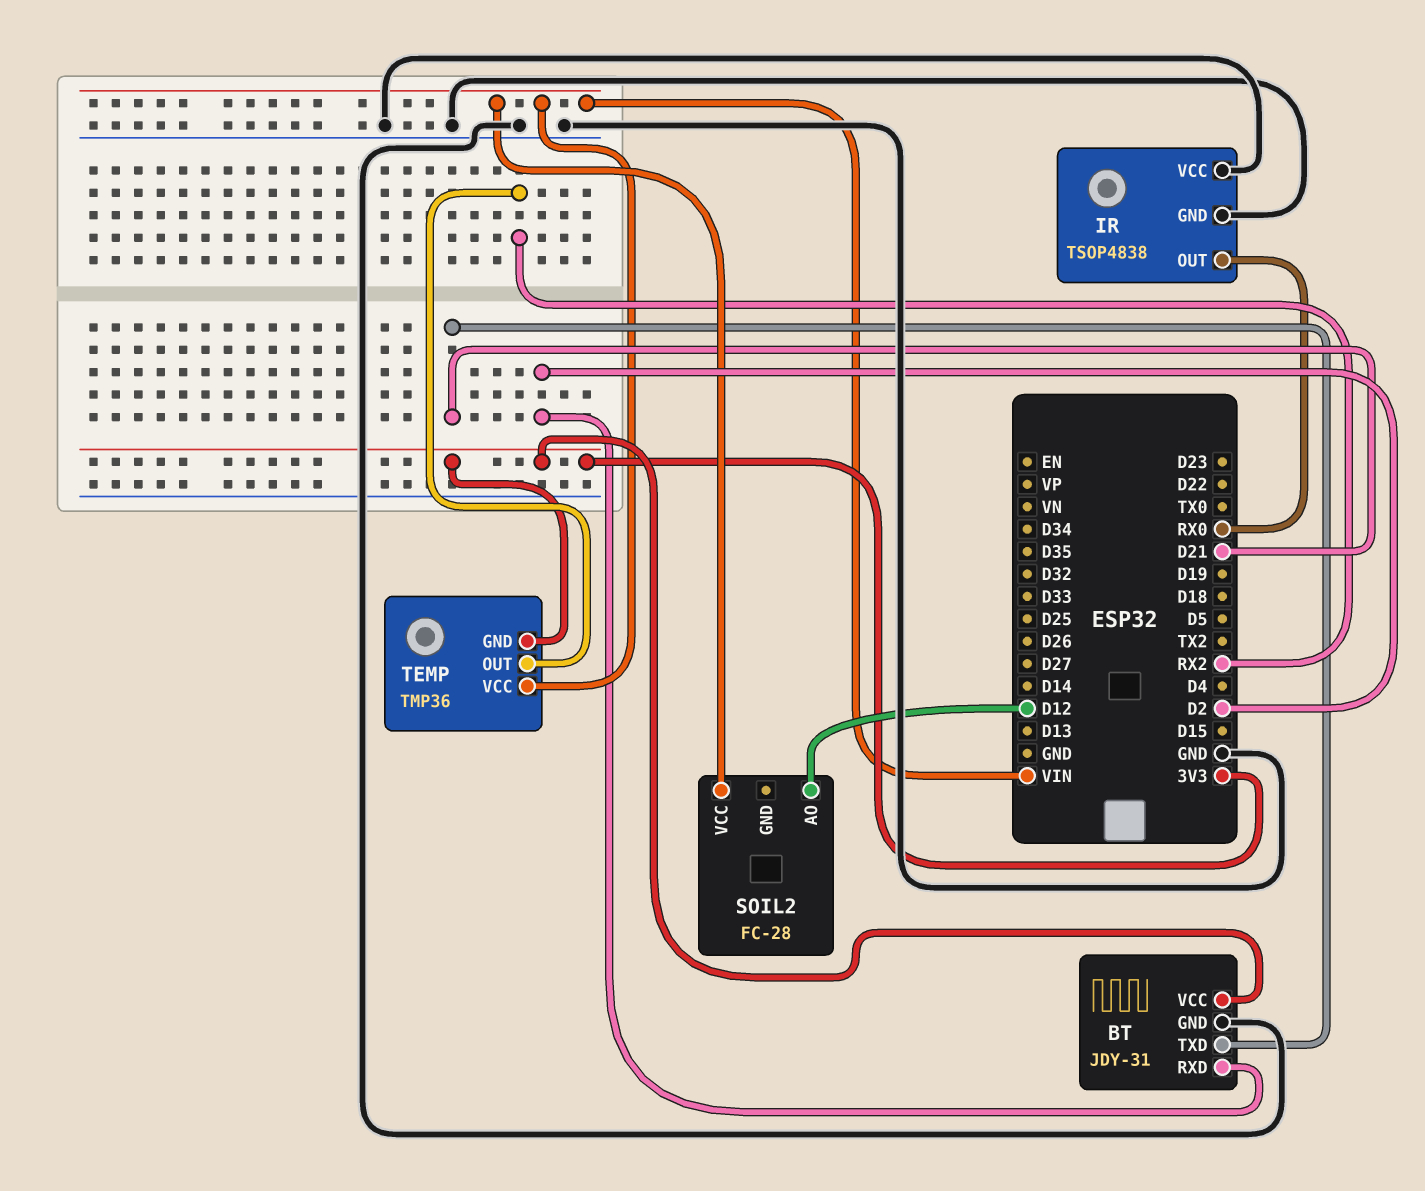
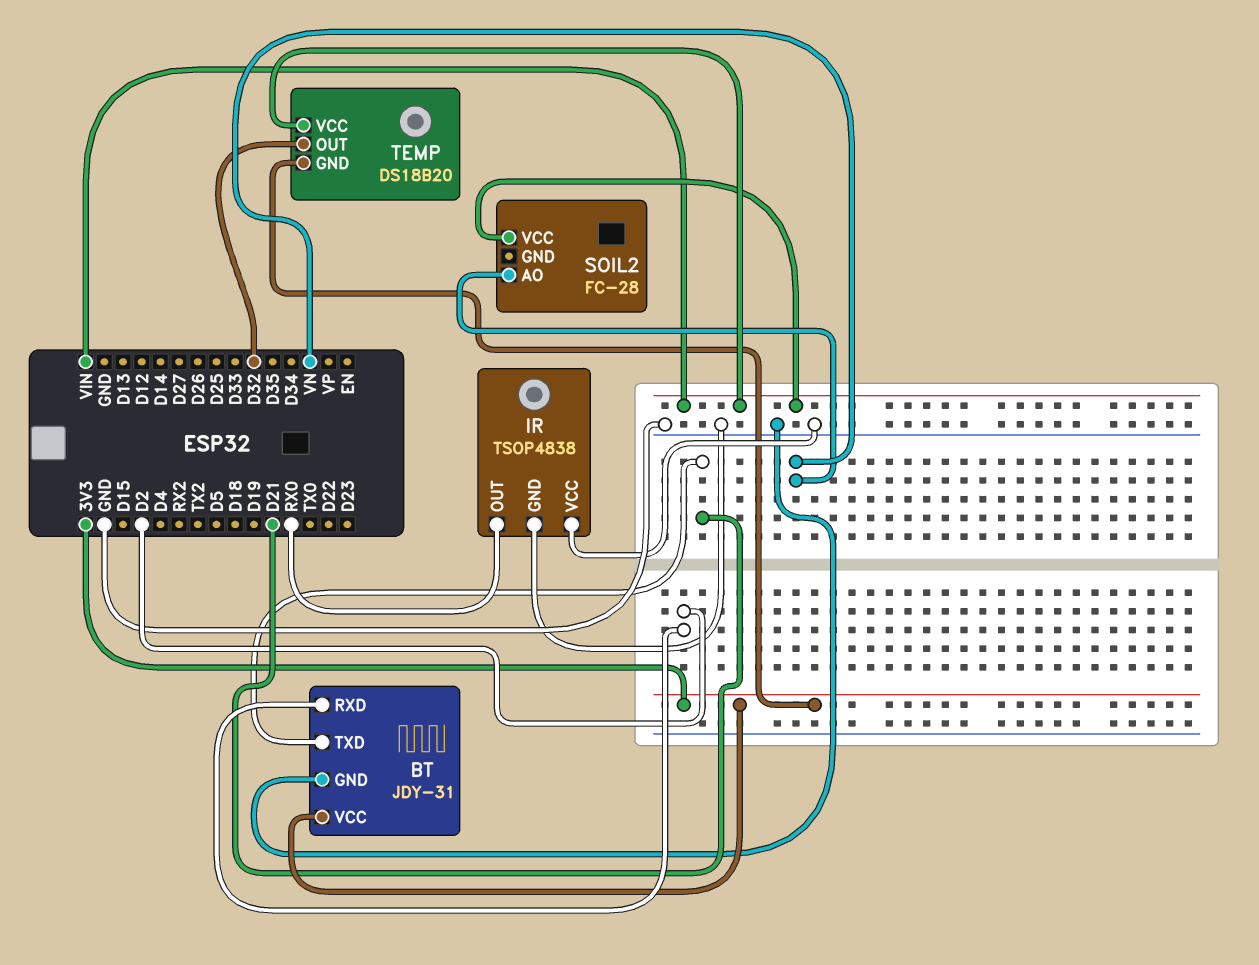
SOIL2 pin AO: D12 -> VN
TEMP: TMP36 -> DS18B20
TEMP pin OUT: RX2 -> D32

